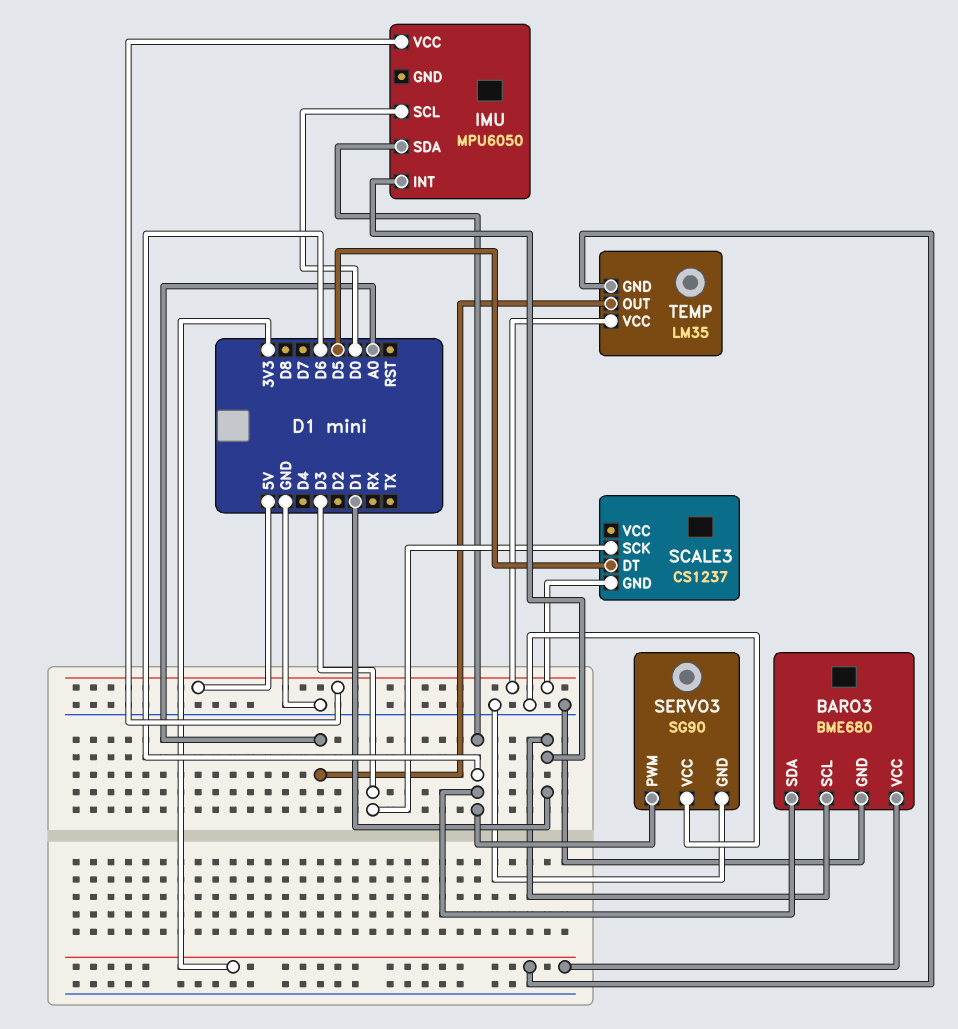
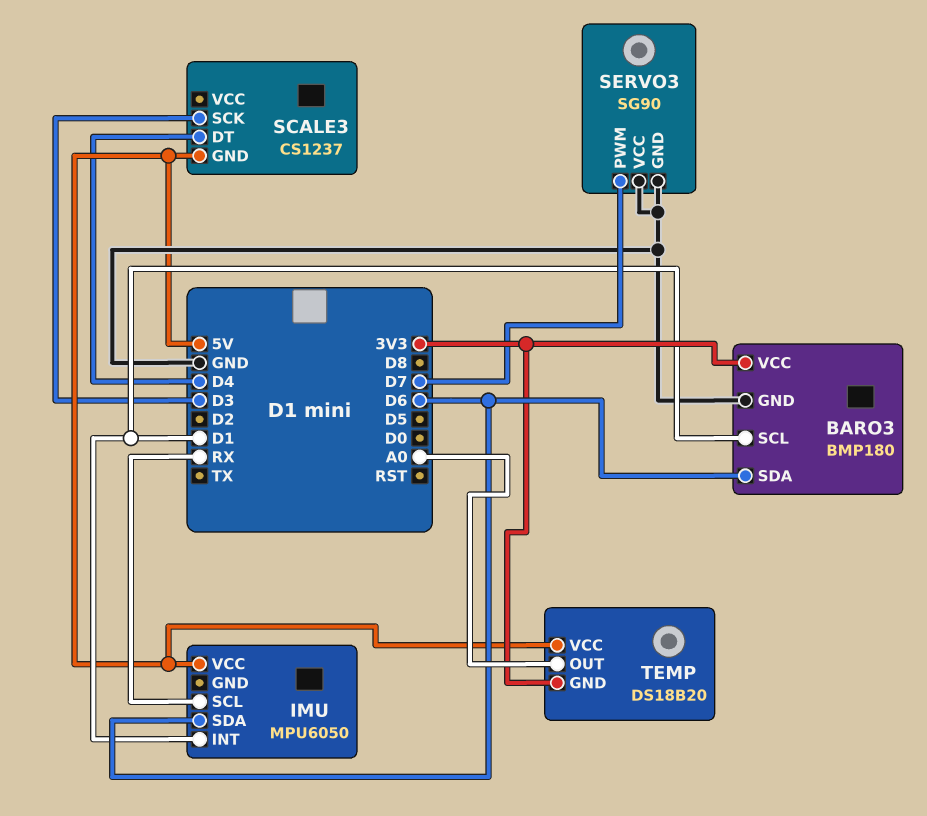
BARO3: BME680 -> BMP180
IMU pin SCL: D0 -> RX
SCALE3 pin DT: D5 -> D4
SERVO3 pin PWM: D6 -> D7
TEMP: LM35 -> DS18B20

